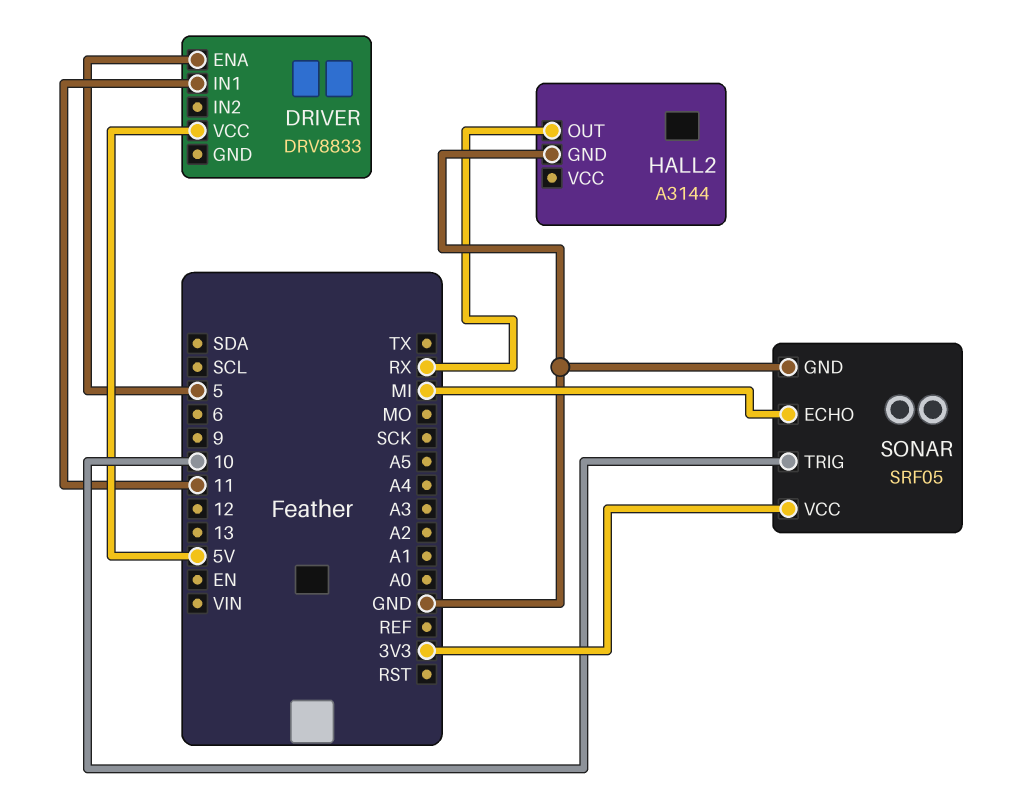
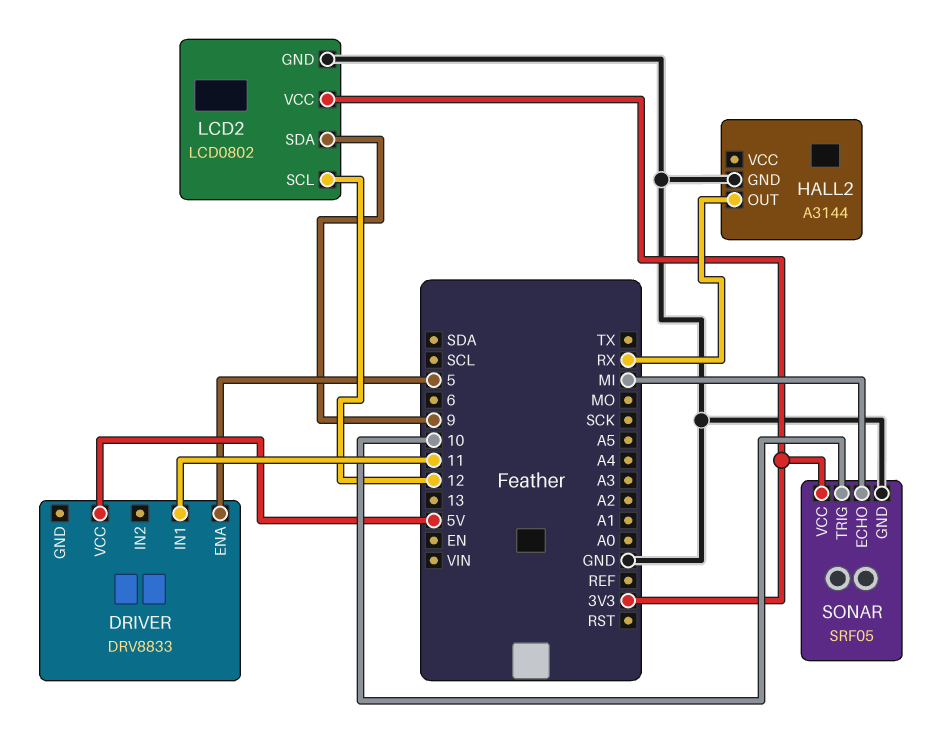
LCD2: none -> LCD0802
LCD2 pin GND: none -> GND
LCD2 pin SCL: none -> 12
LCD2 pin SDA: none -> 9
LCD2 pin VCC: none -> 3V3

